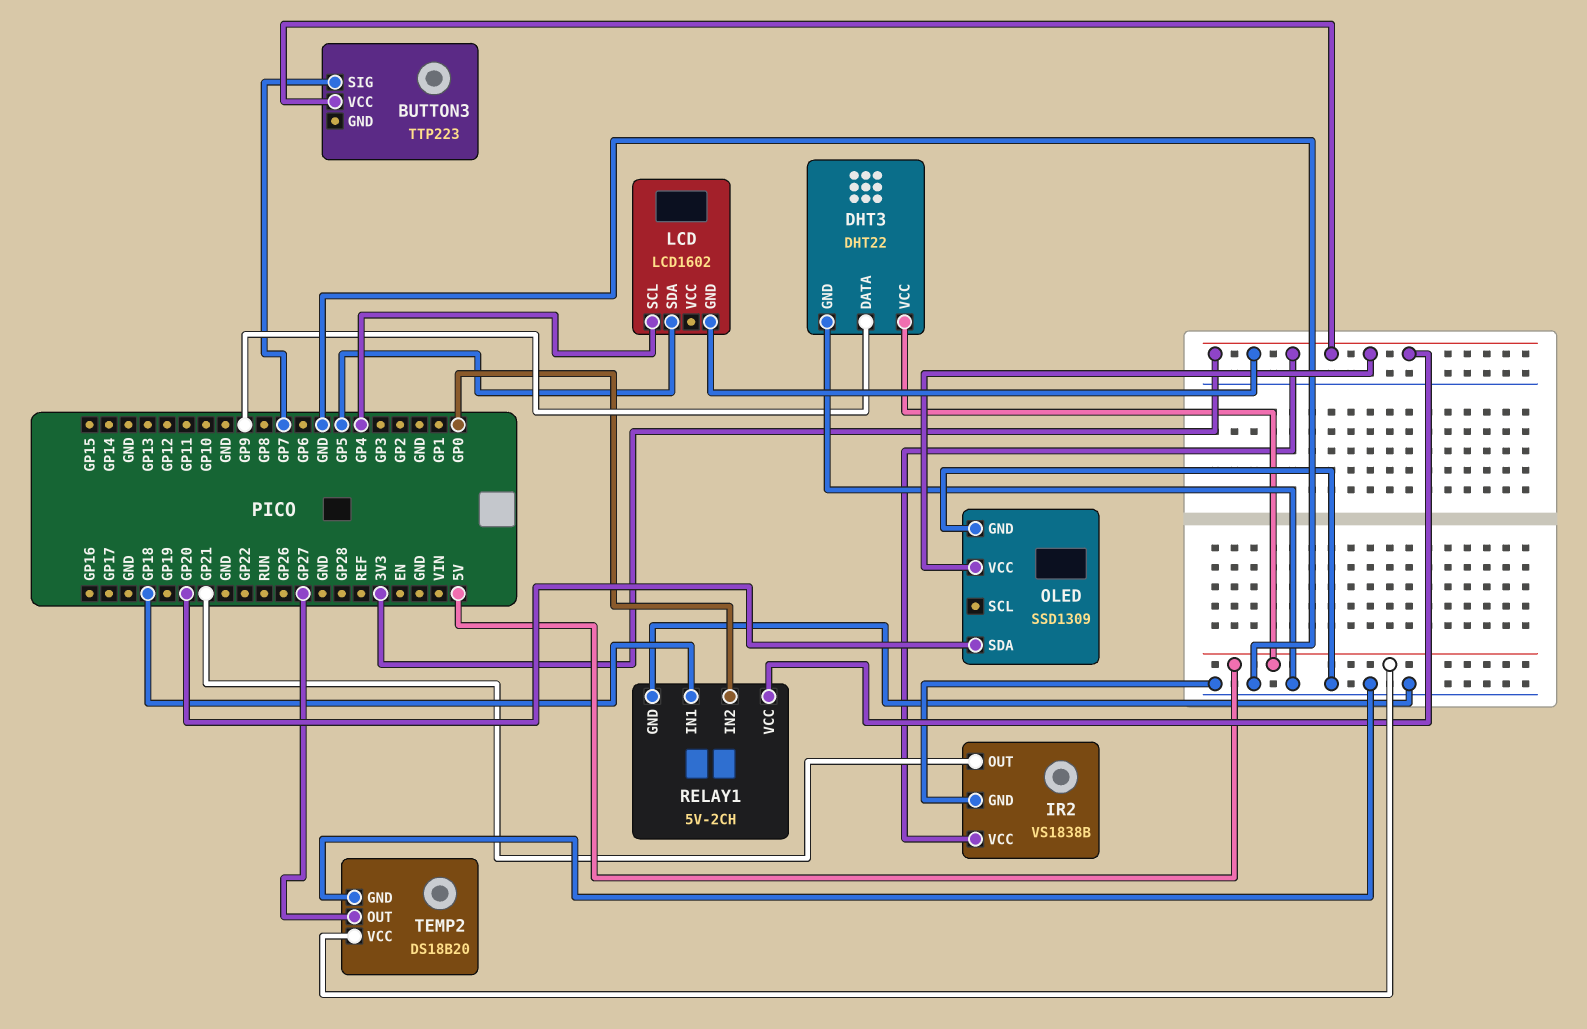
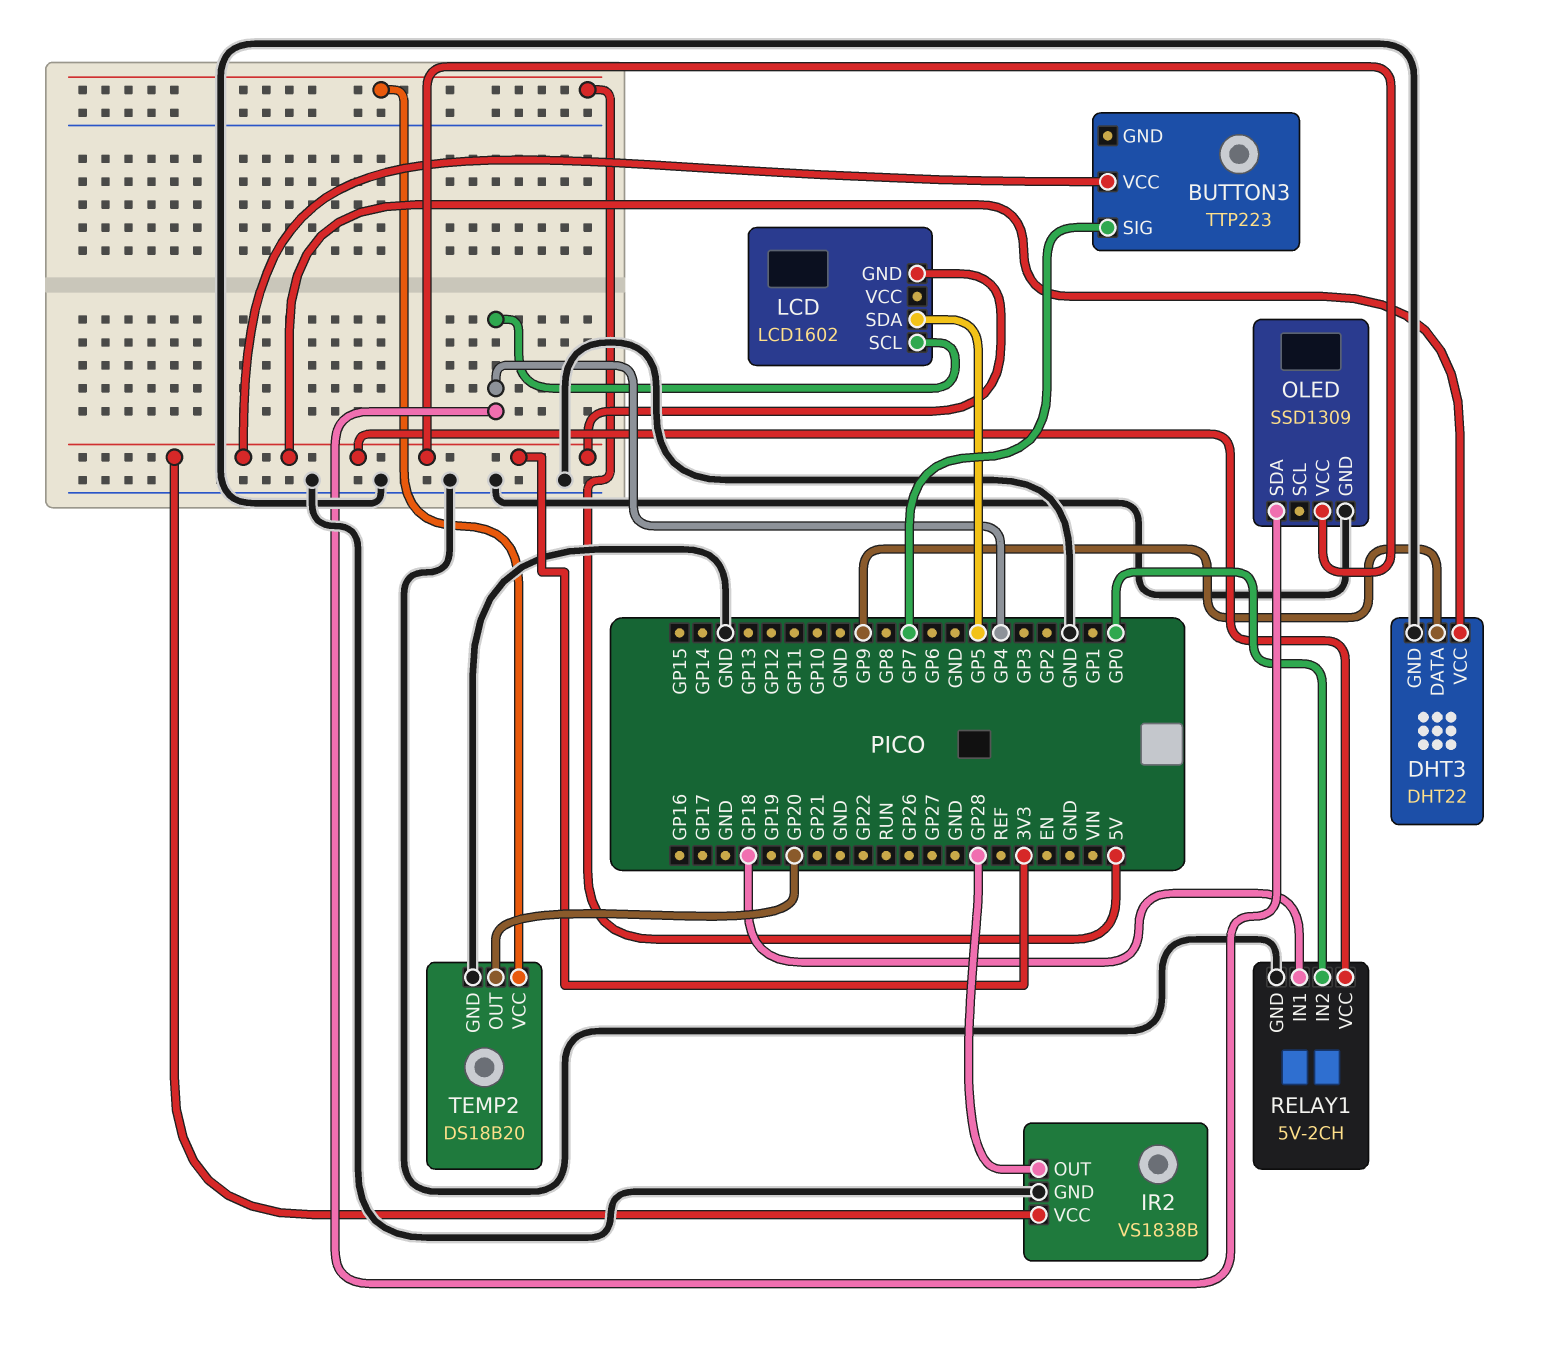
DHT3 pin VCC: 5V -> 3V3
IR2 pin OUT: GP21 -> GP28
OLED pin SDA: GP20 -> GP4
TEMP2 pin OUT: GP27 -> GP20

